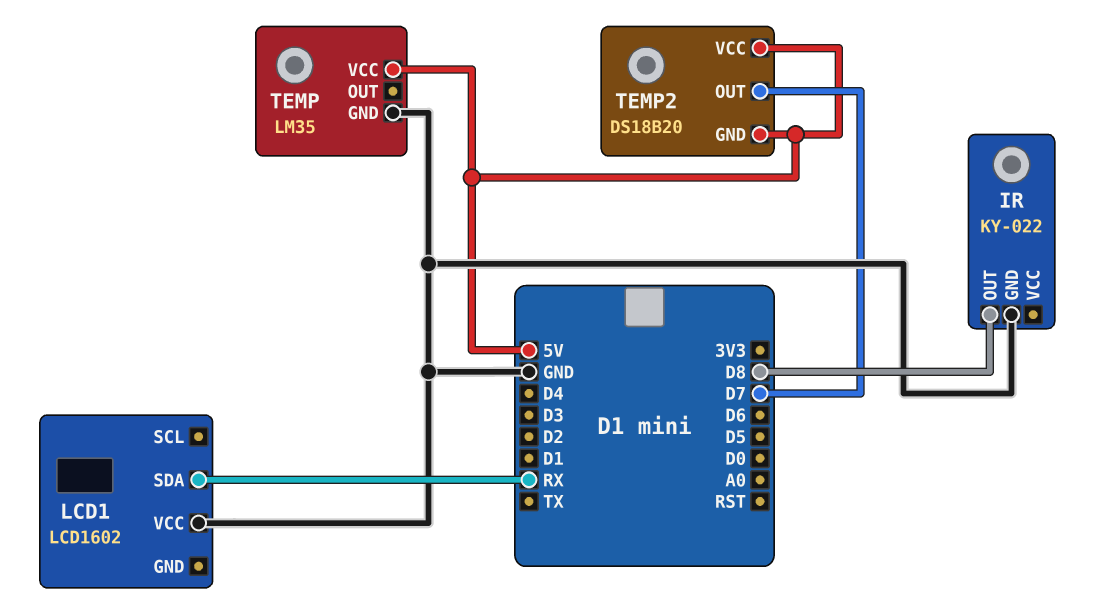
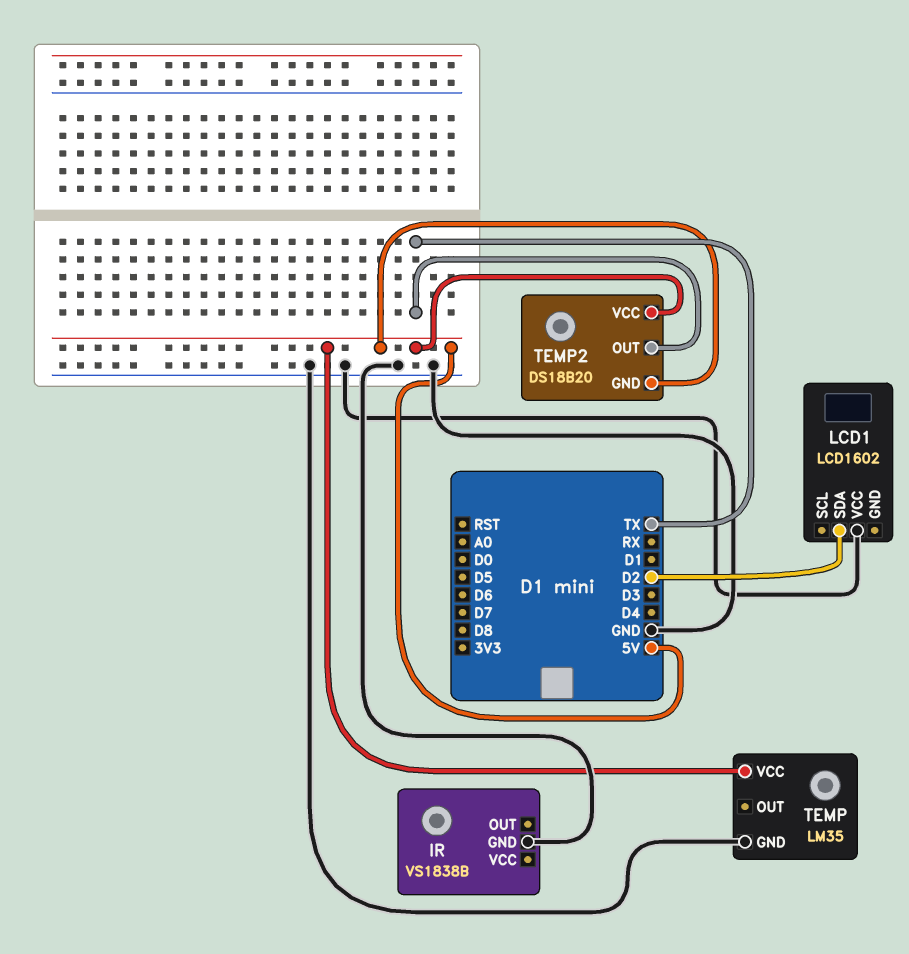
IR: KY-022 -> VS1838B
IR pin OUT: D8 -> none
LCD1 pin SDA: RX -> D2
TEMP2 pin OUT: D7 -> TX

